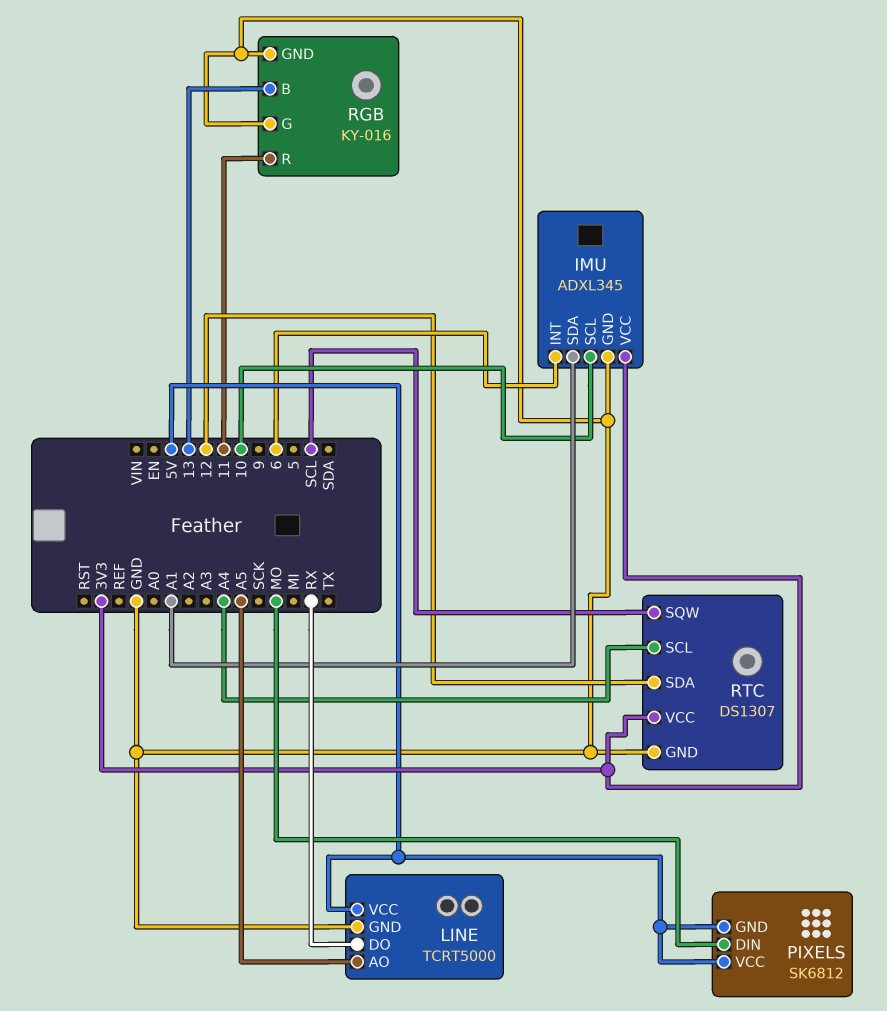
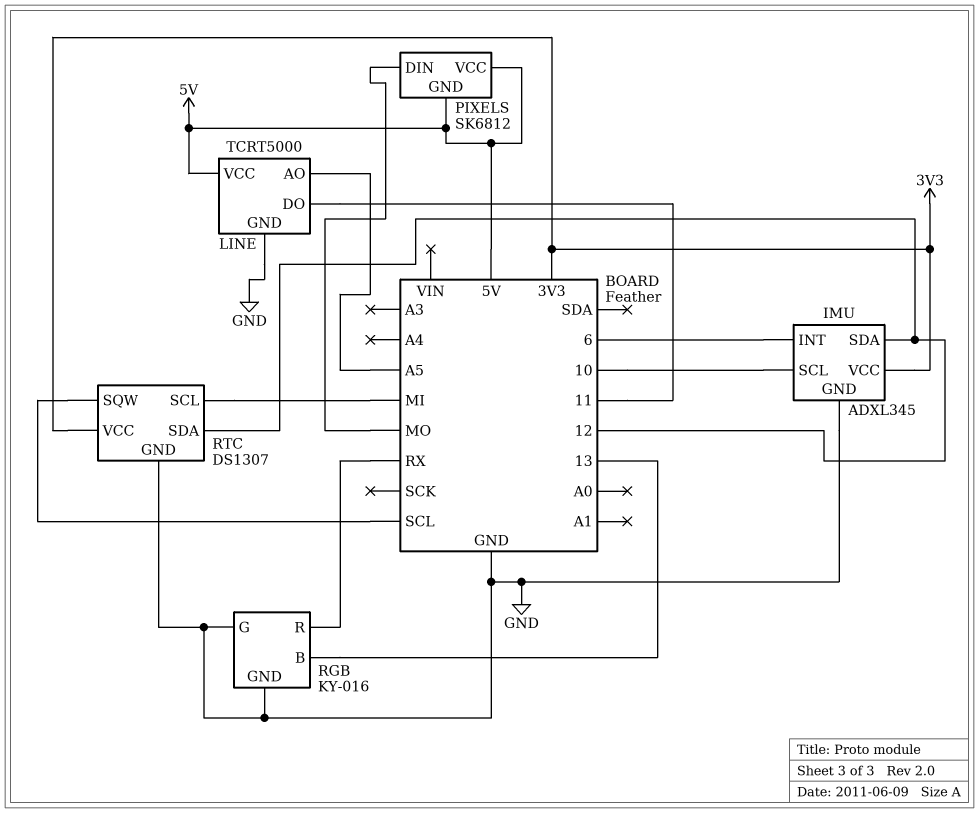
IMU pin SDA: A1 -> 12
LINE pin DO: RX -> 11
RGB pin R: 11 -> RX
RTC pin SCL: A4 -> MI

